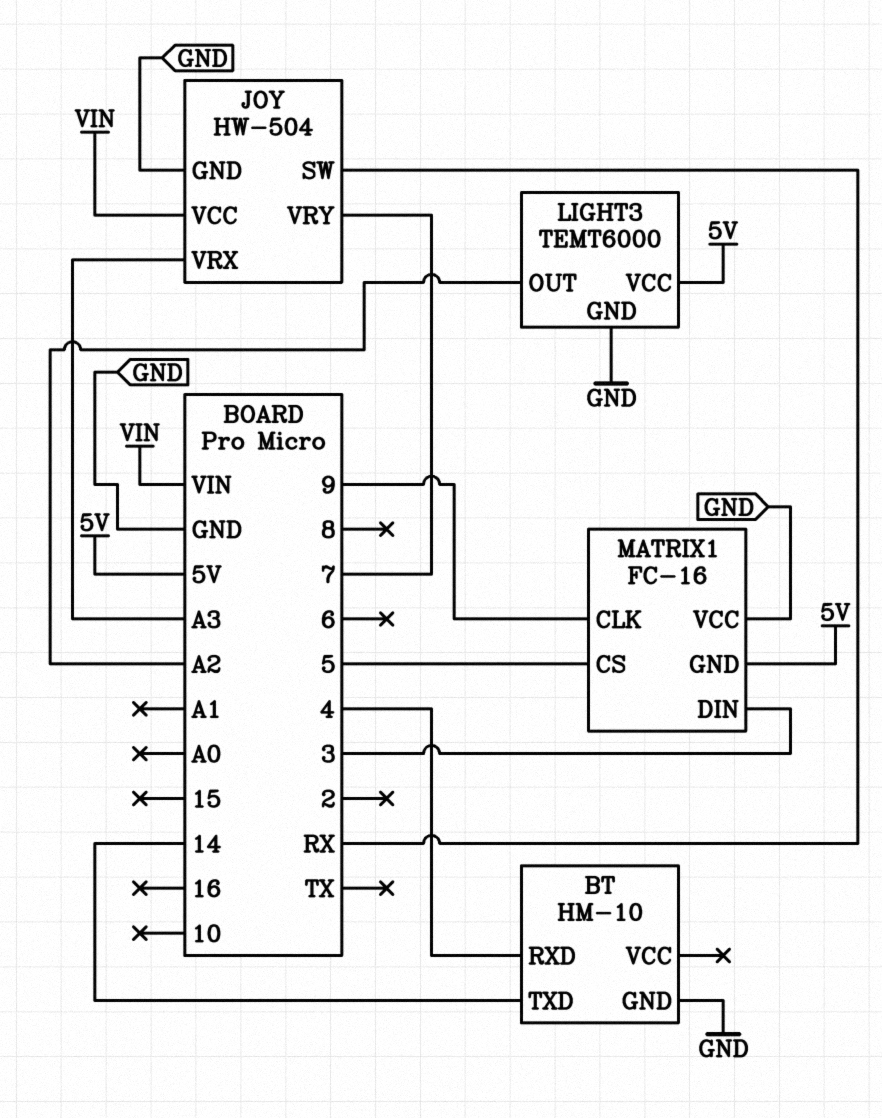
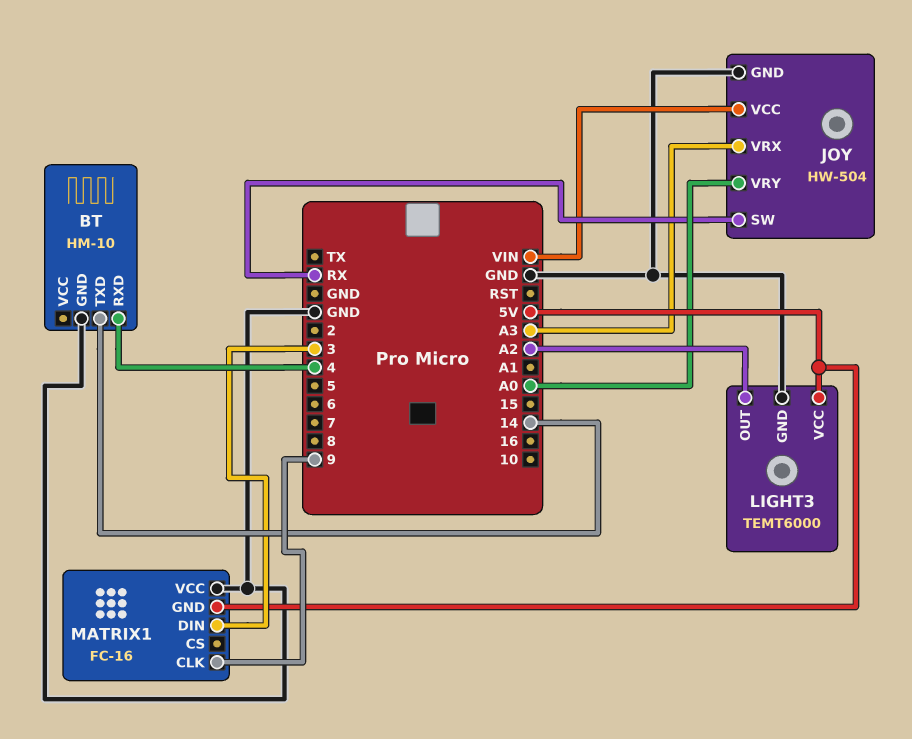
JOY pin VRY: 7 -> A0
MATRIX1 pin CS: 5 -> none

